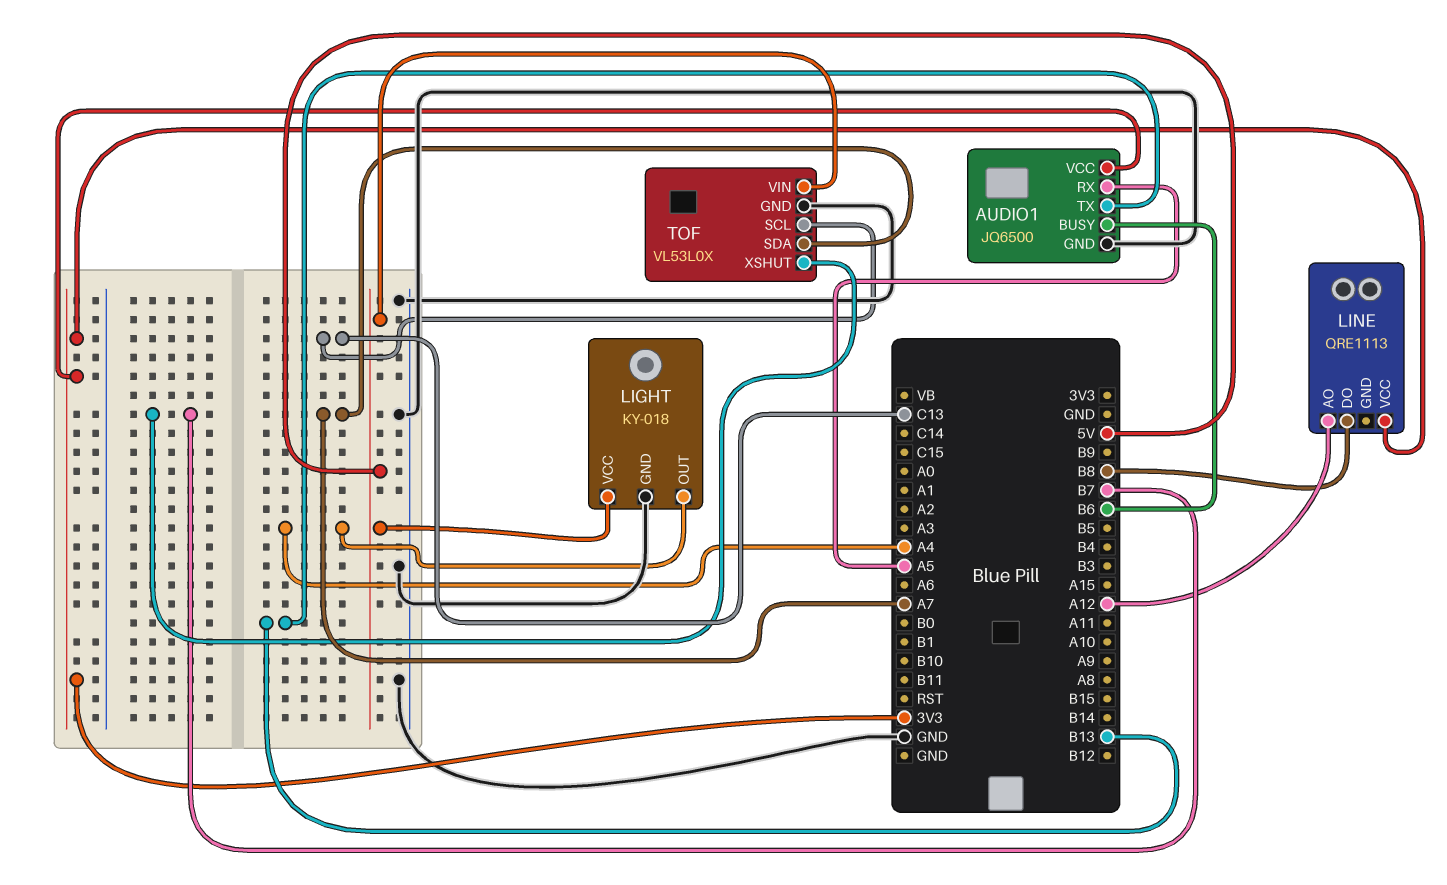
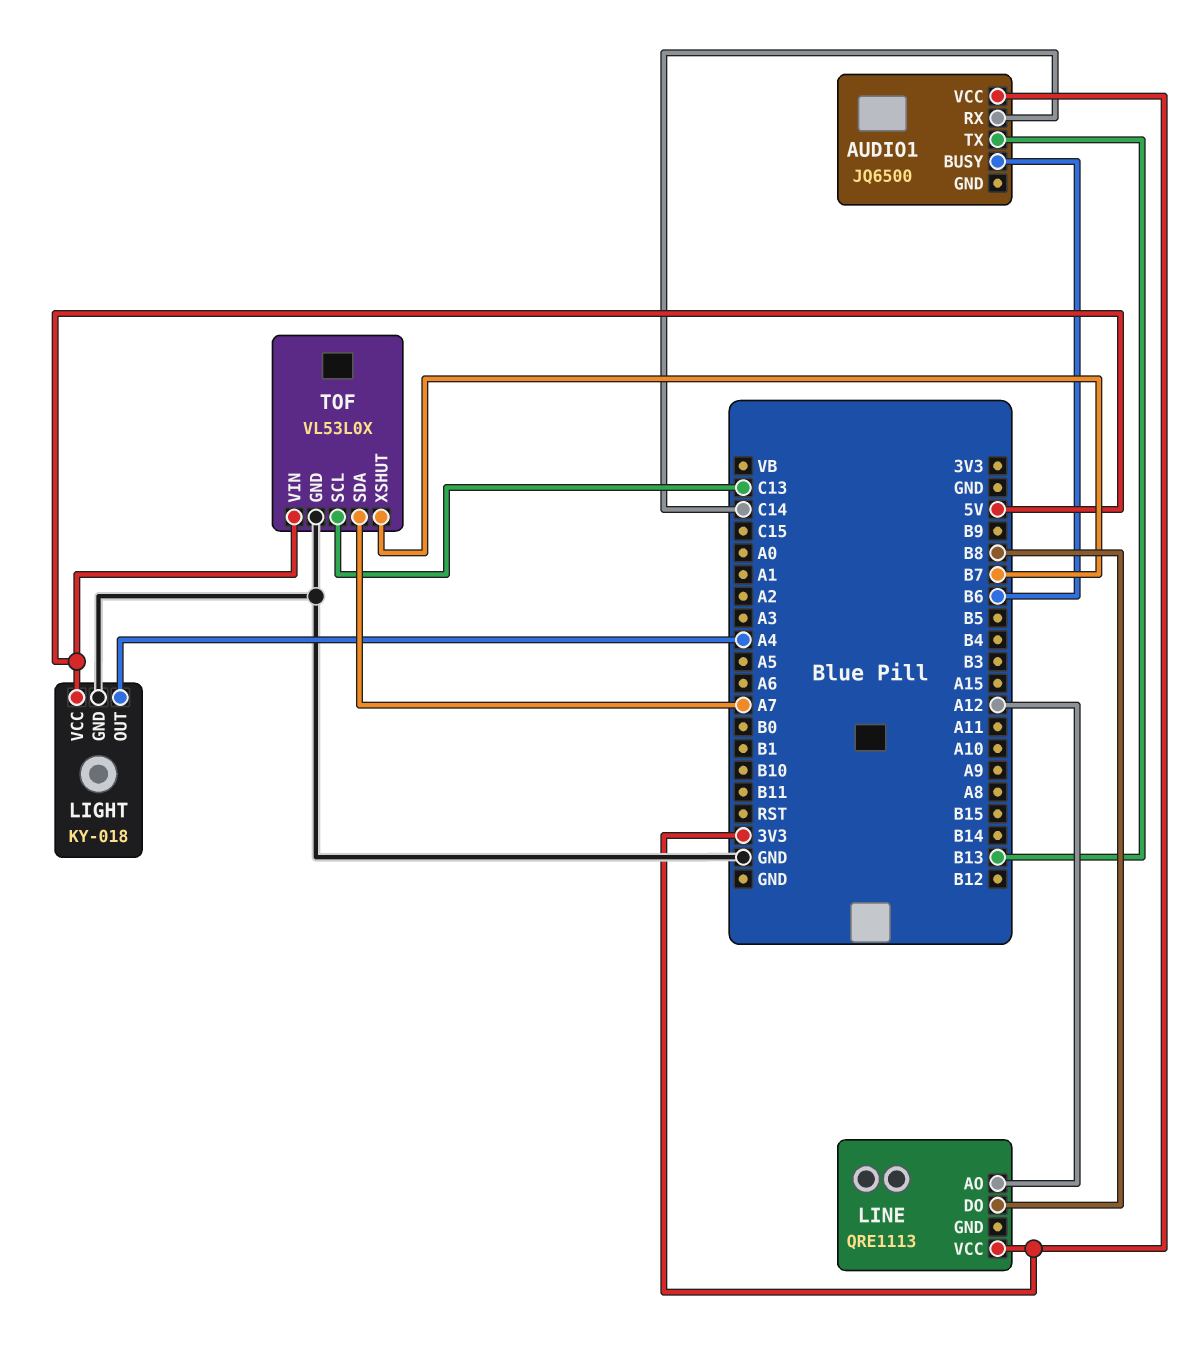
AUDIO1 pin GND: GND -> none
AUDIO1 pin RX: A5 -> C14

